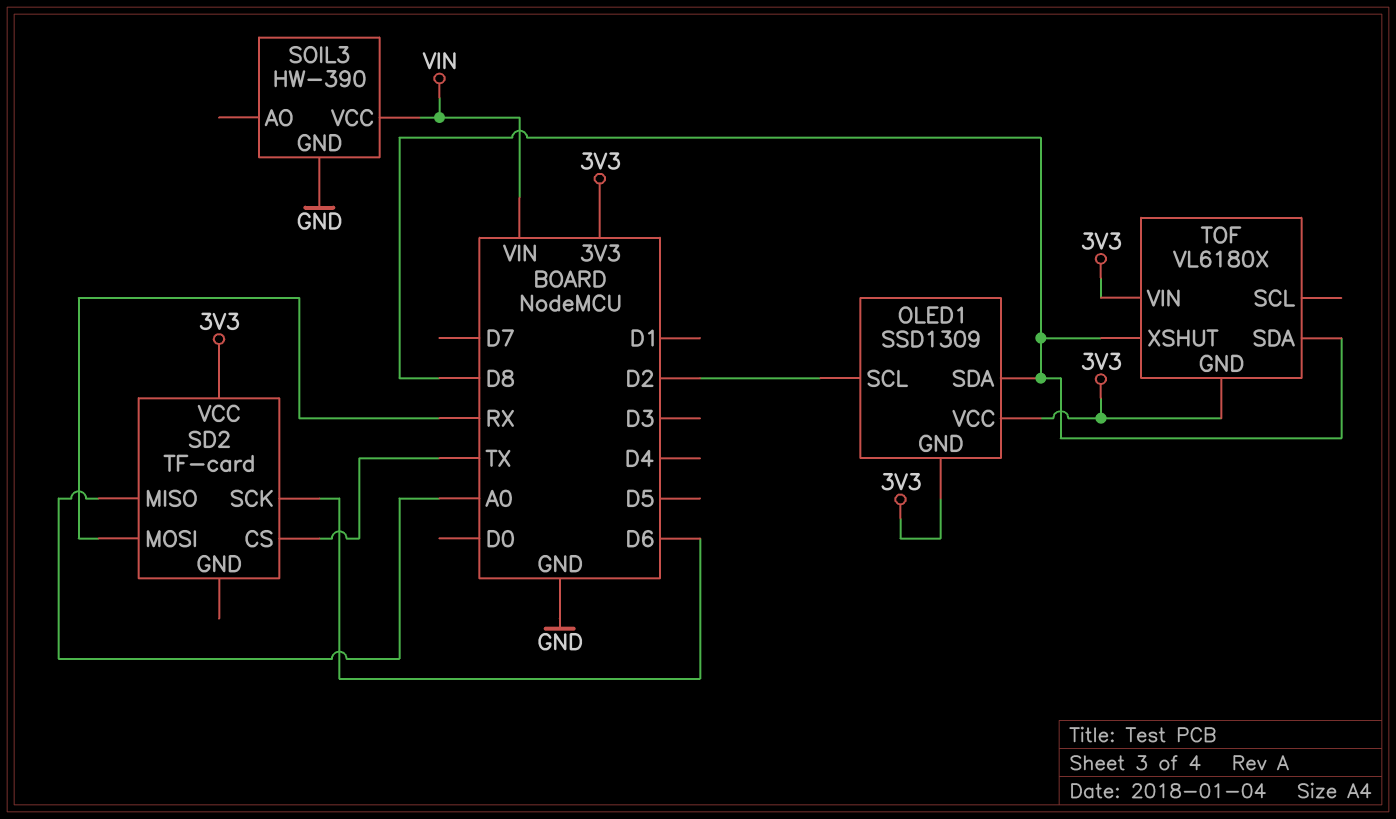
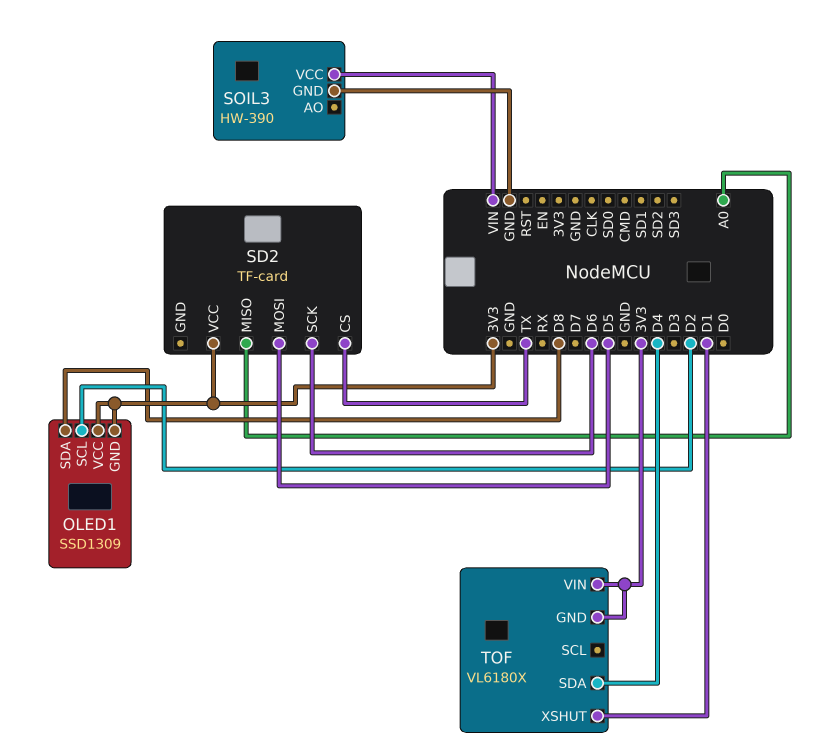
SD2 pin MOSI: RX -> D5
TOF pin SDA: D8 -> D4
TOF pin XSHUT: D8 -> D1

